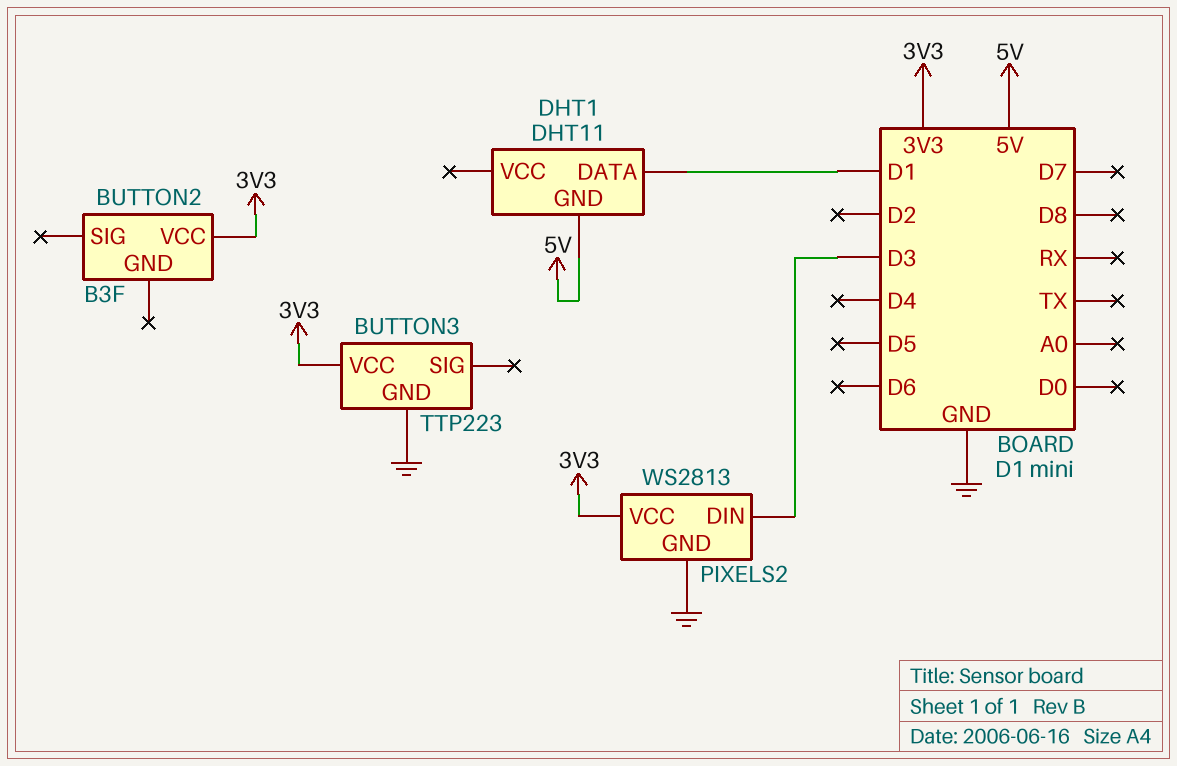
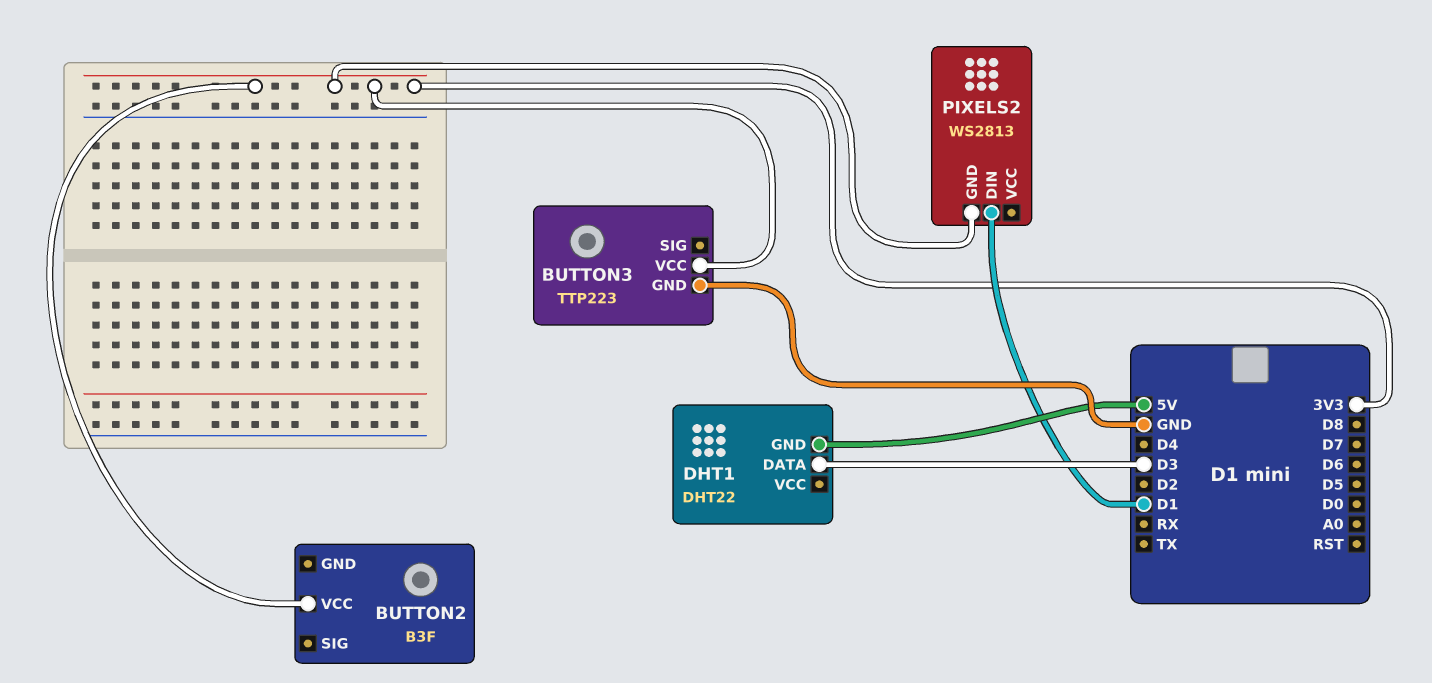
DHT1: DHT11 -> DHT22
DHT1 pin DATA: D1 -> D3
PIXELS2 pin DIN: D3 -> D1
PIXELS2 pin GND: GND -> 3V3
PIXELS2 pin VCC: 3V3 -> none

